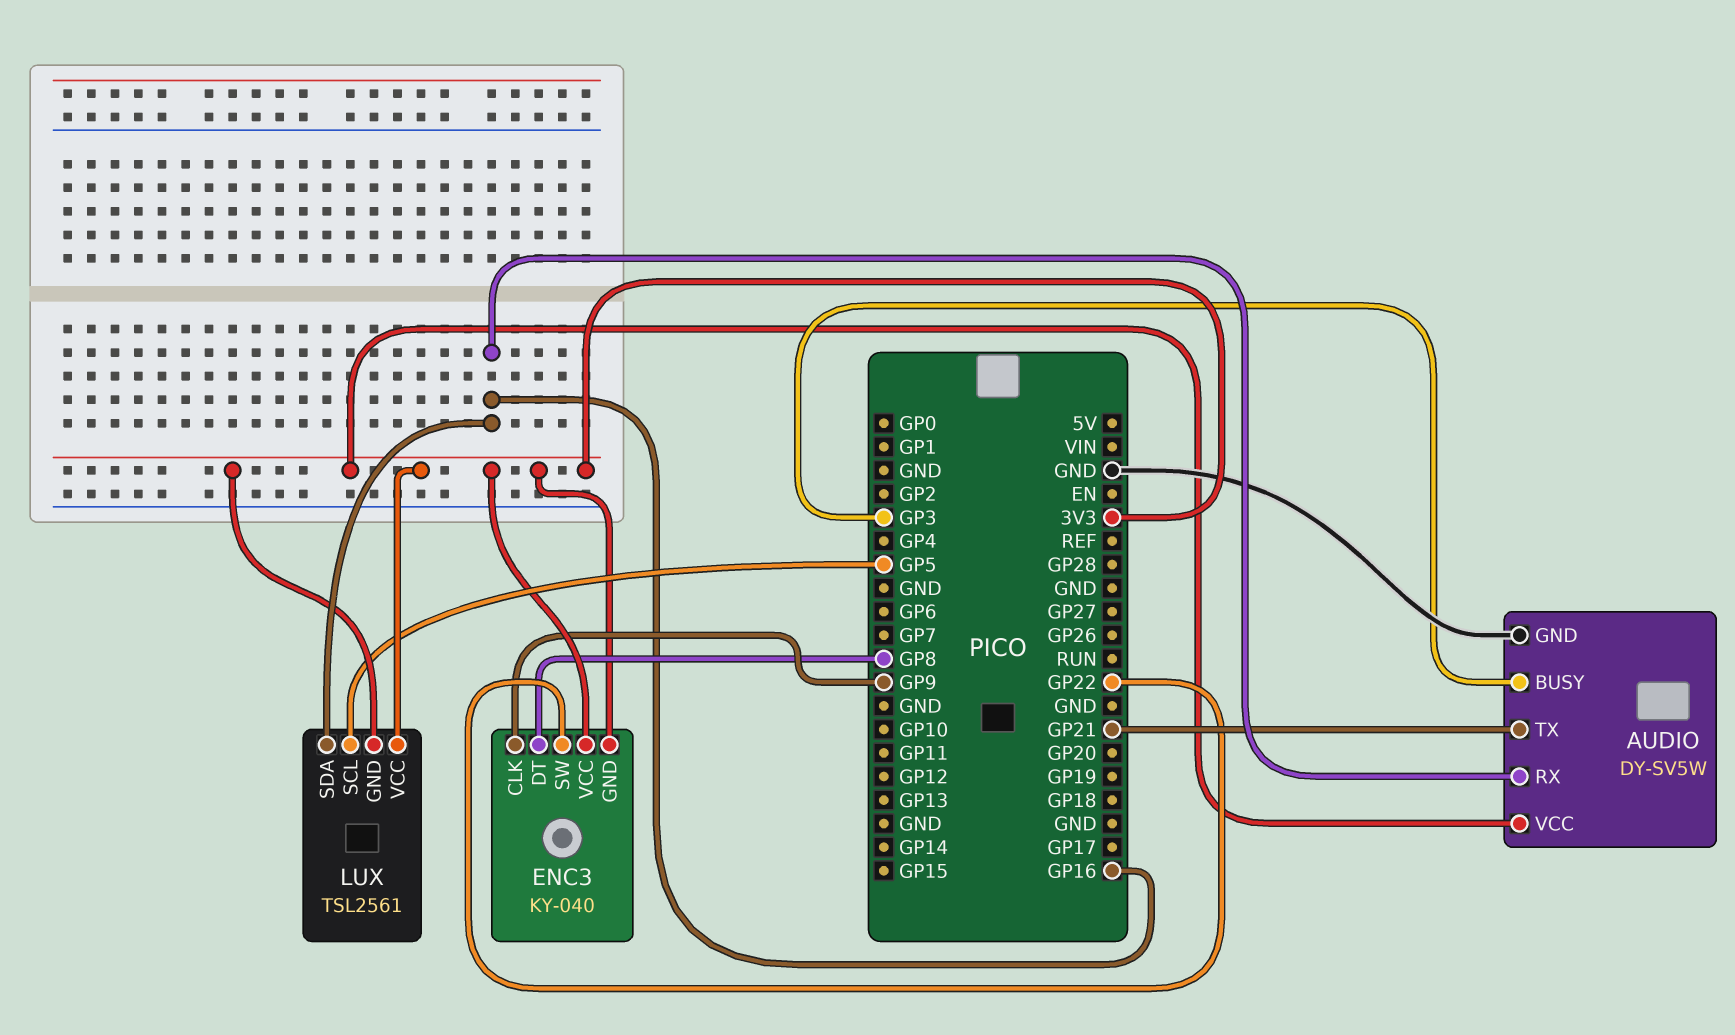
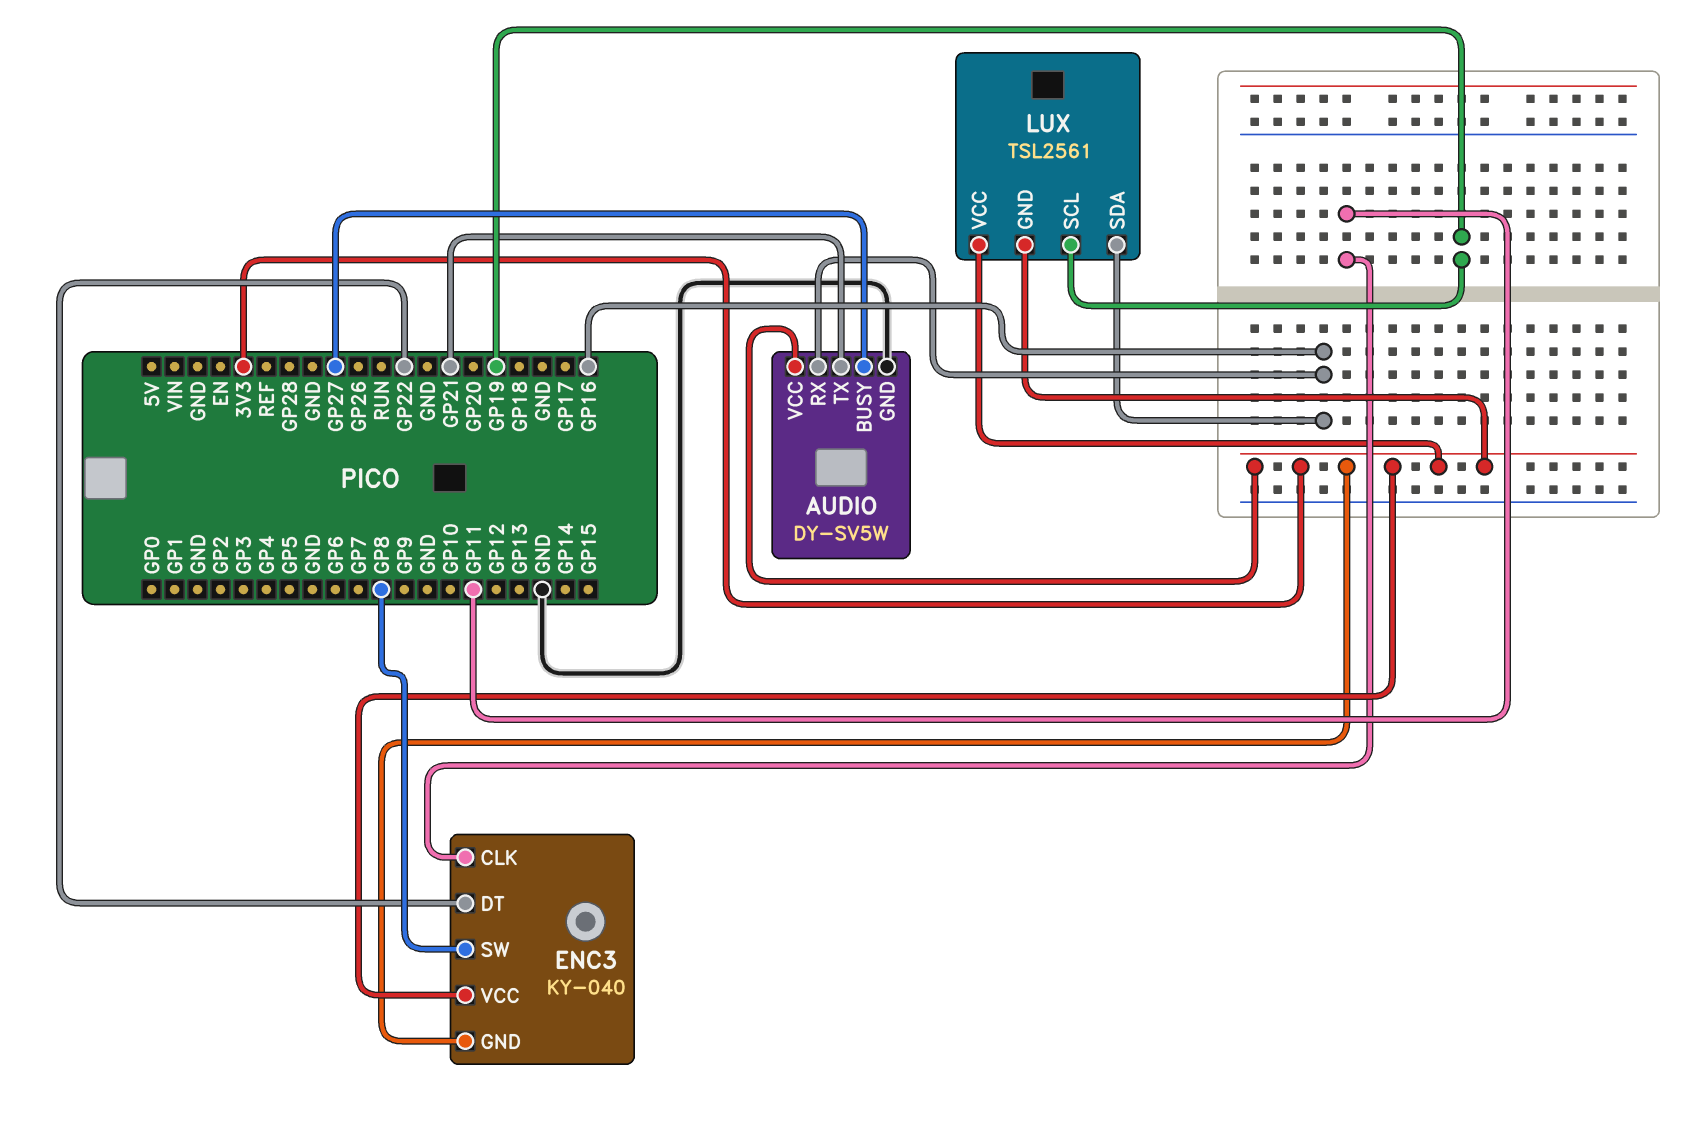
AUDIO pin BUSY: GP3 -> GP27
ENC3 pin CLK: GP9 -> GP11
ENC3 pin DT: GP8 -> GP22
ENC3 pin SW: GP22 -> GP8
LUX pin SCL: GP5 -> GP19

